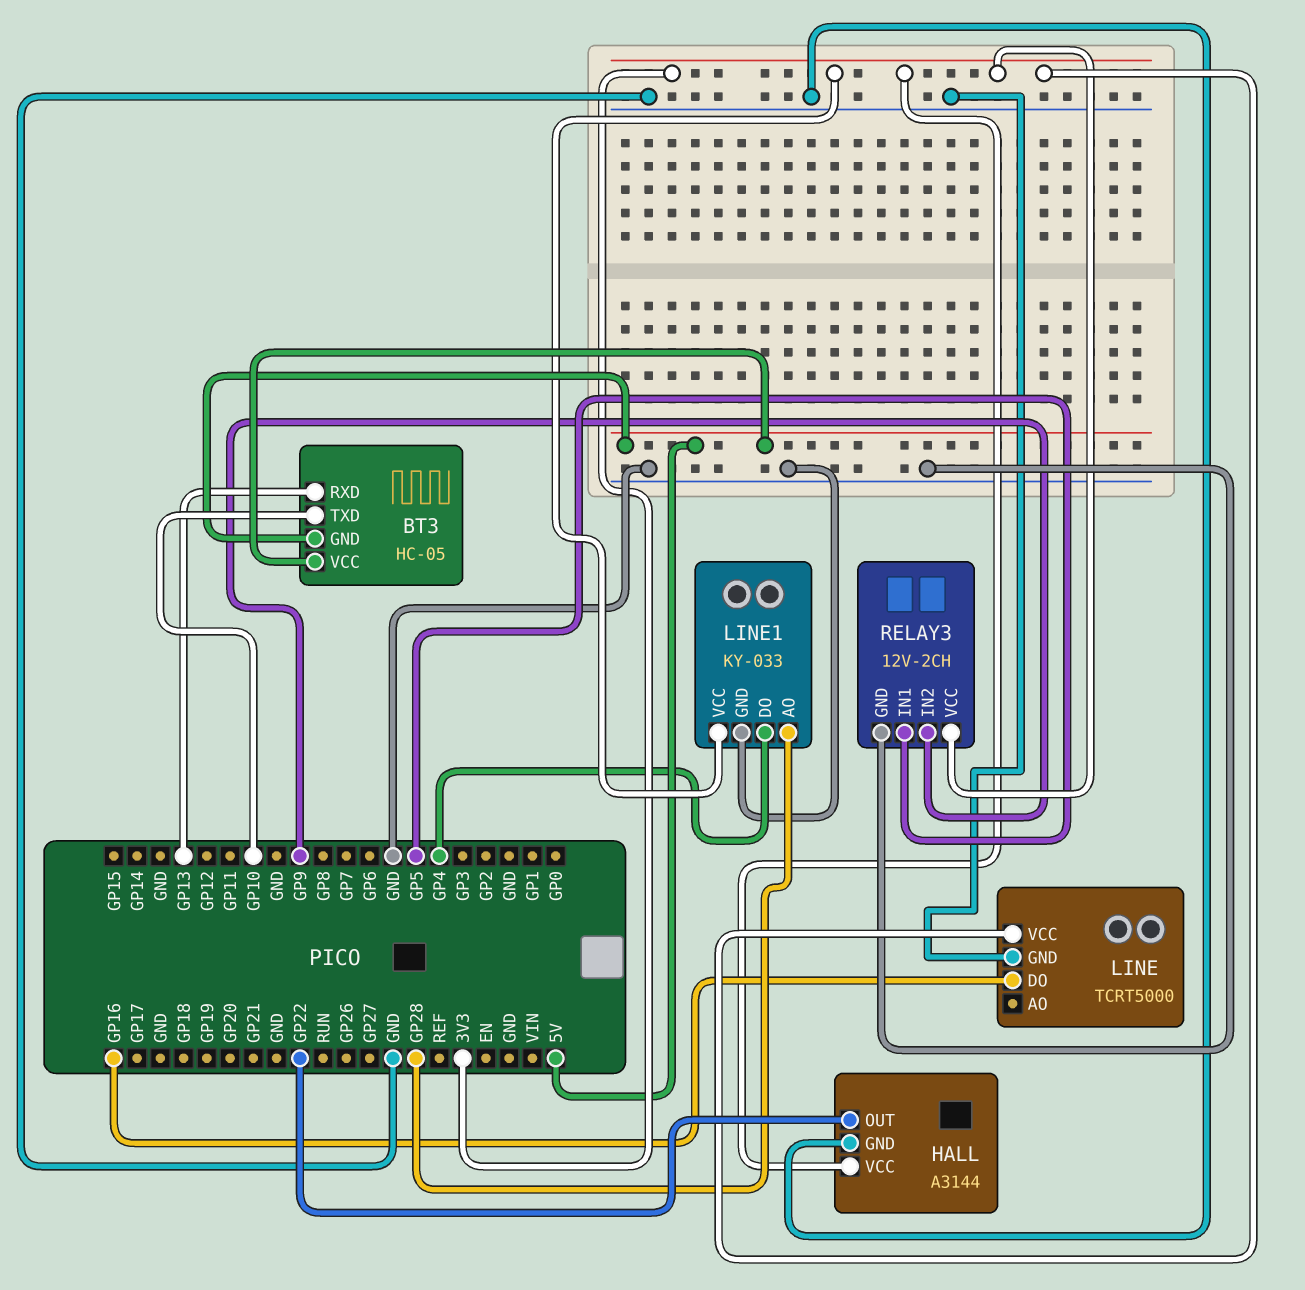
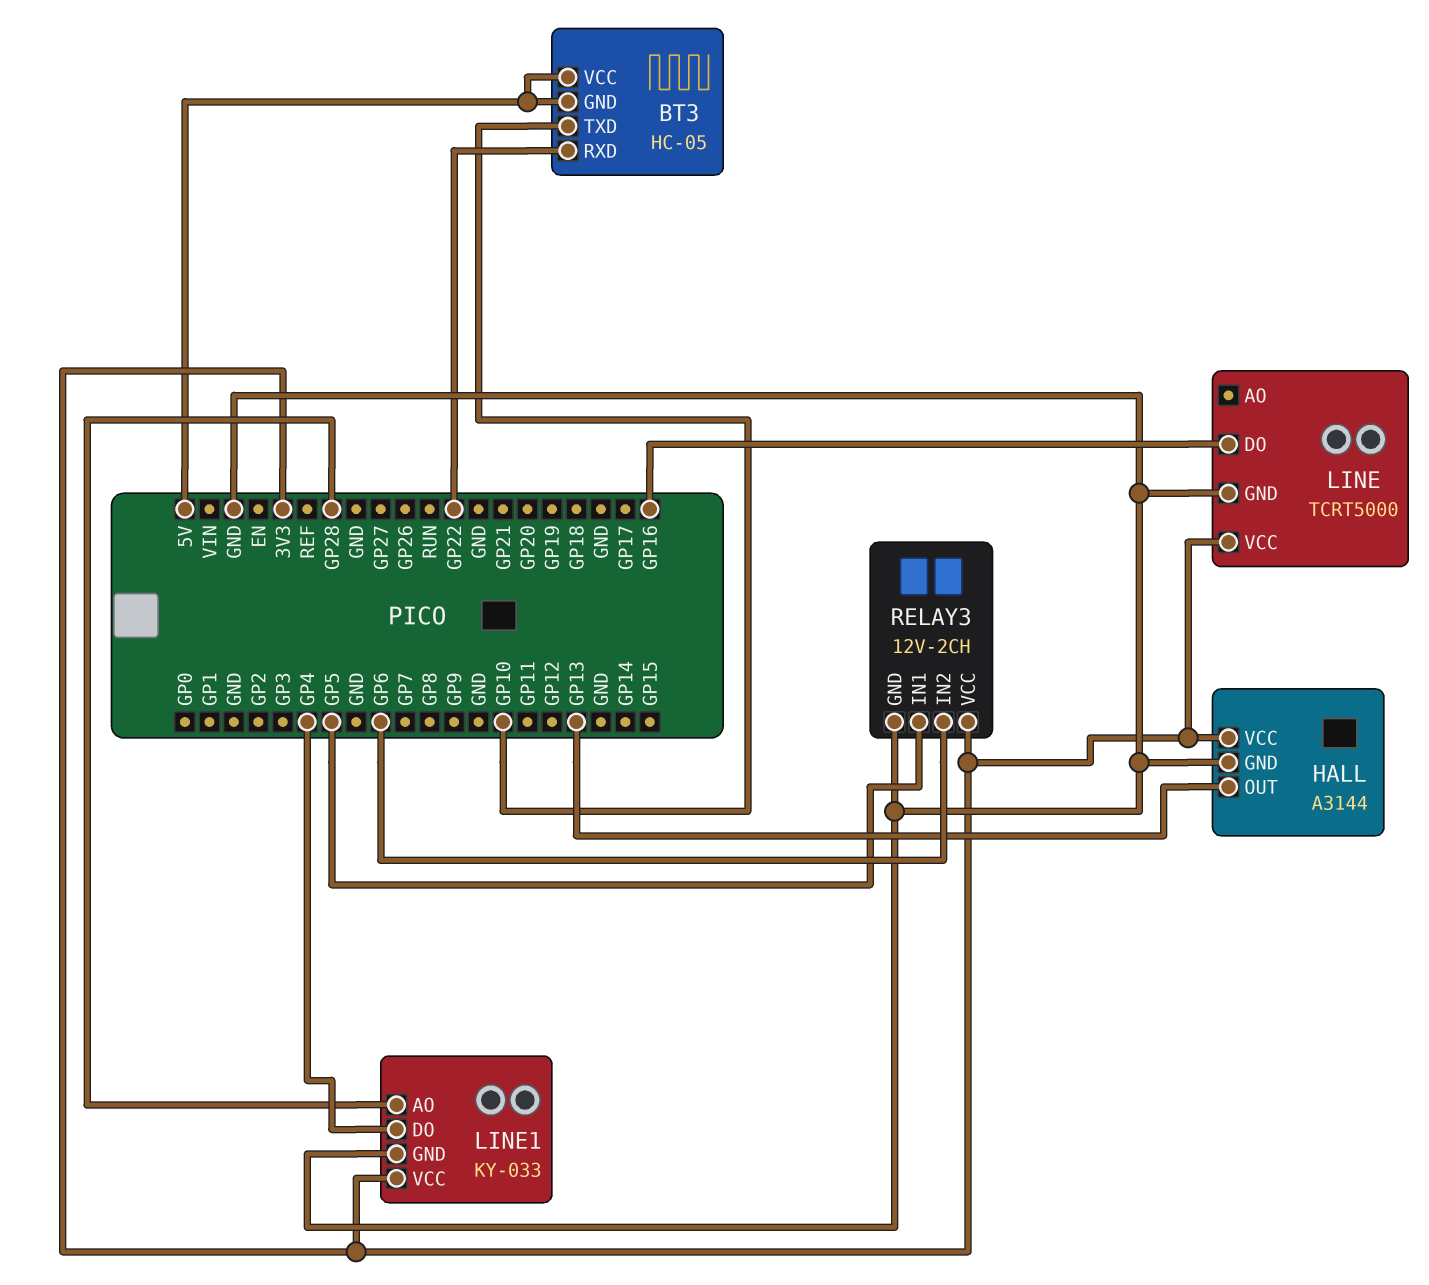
BT3 pin RXD: GP13 -> GP22
HALL pin OUT: GP22 -> GP13
RELAY3 pin IN2: GP9 -> GP6

